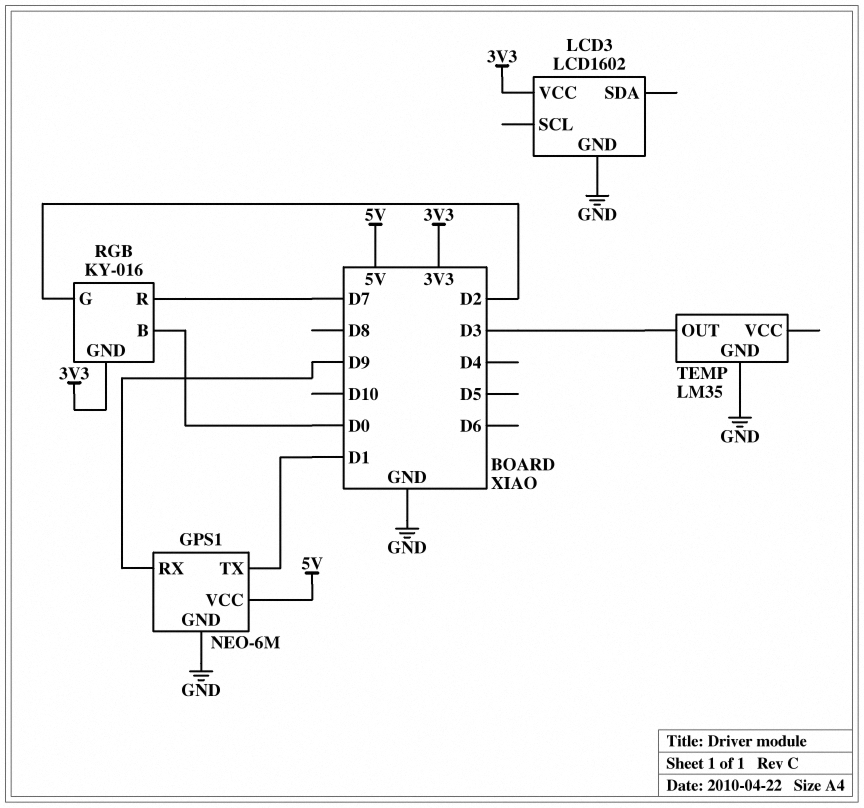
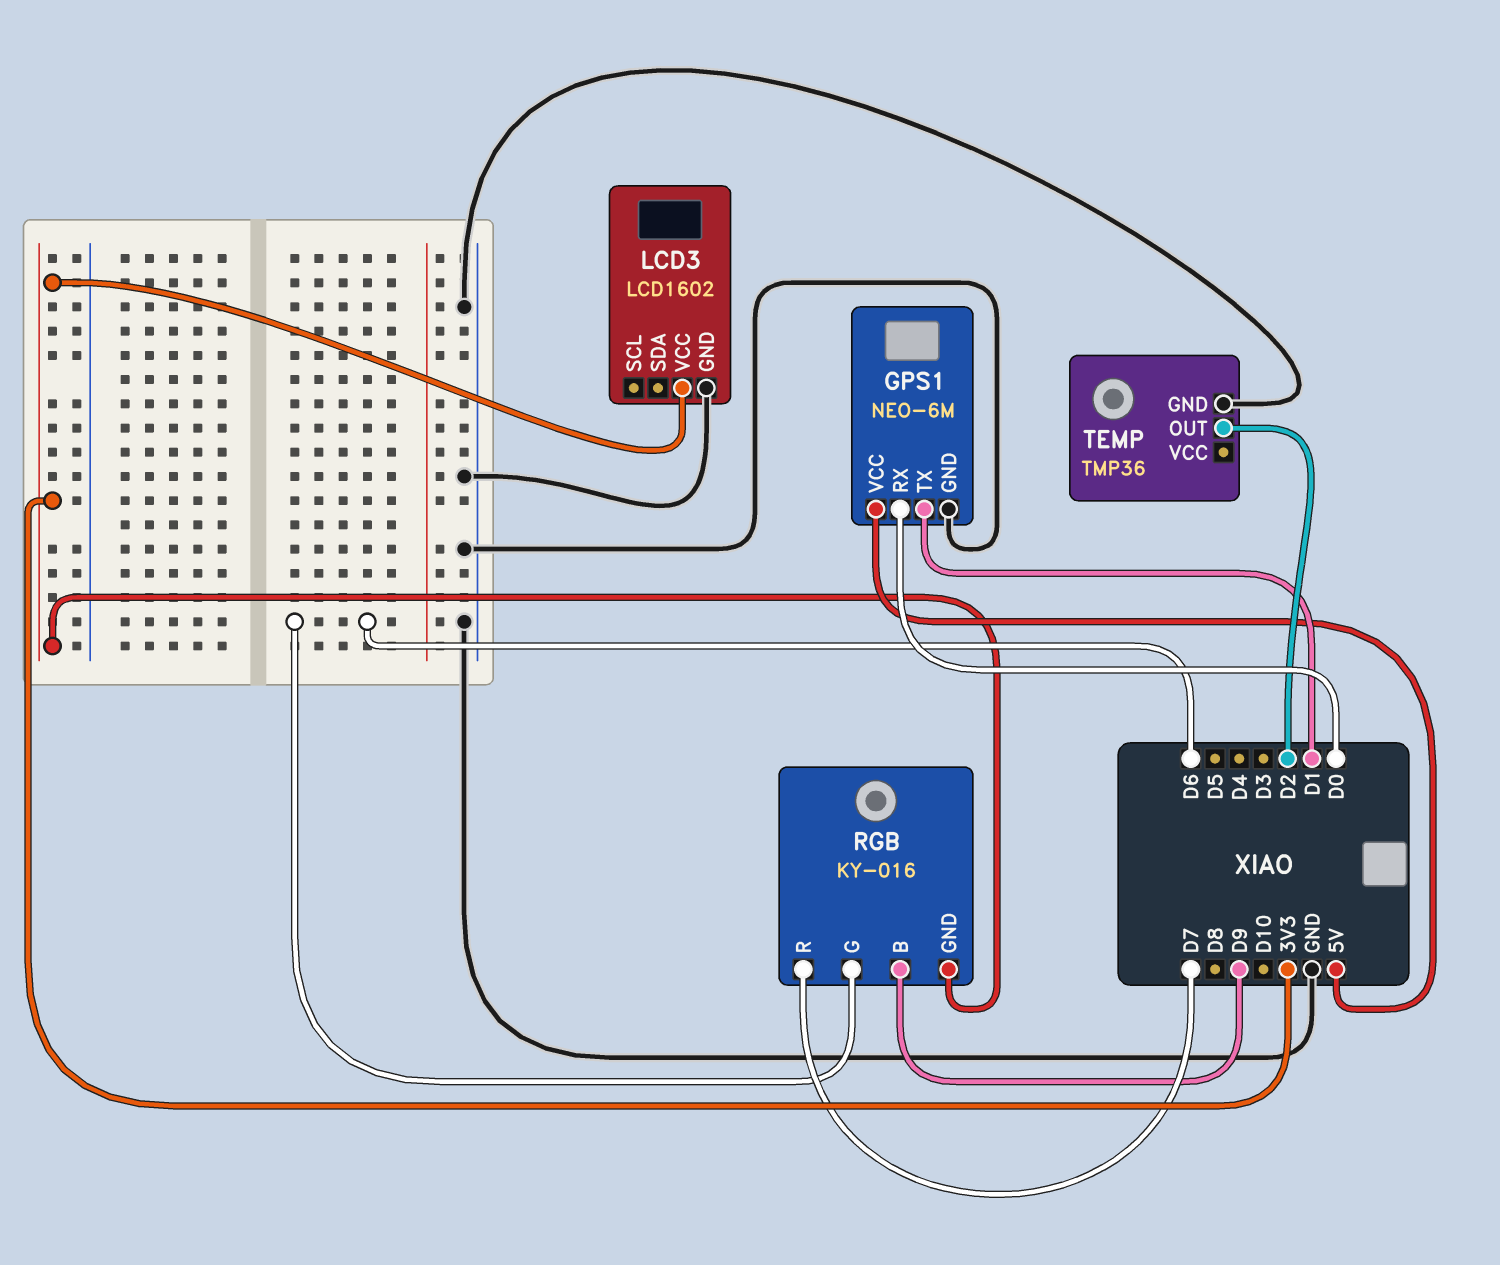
GPS1 pin RX: D9 -> D0
RGB pin B: D0 -> D9
RGB pin G: D2 -> D6
TEMP: LM35 -> TMP36
TEMP pin OUT: D3 -> D2

